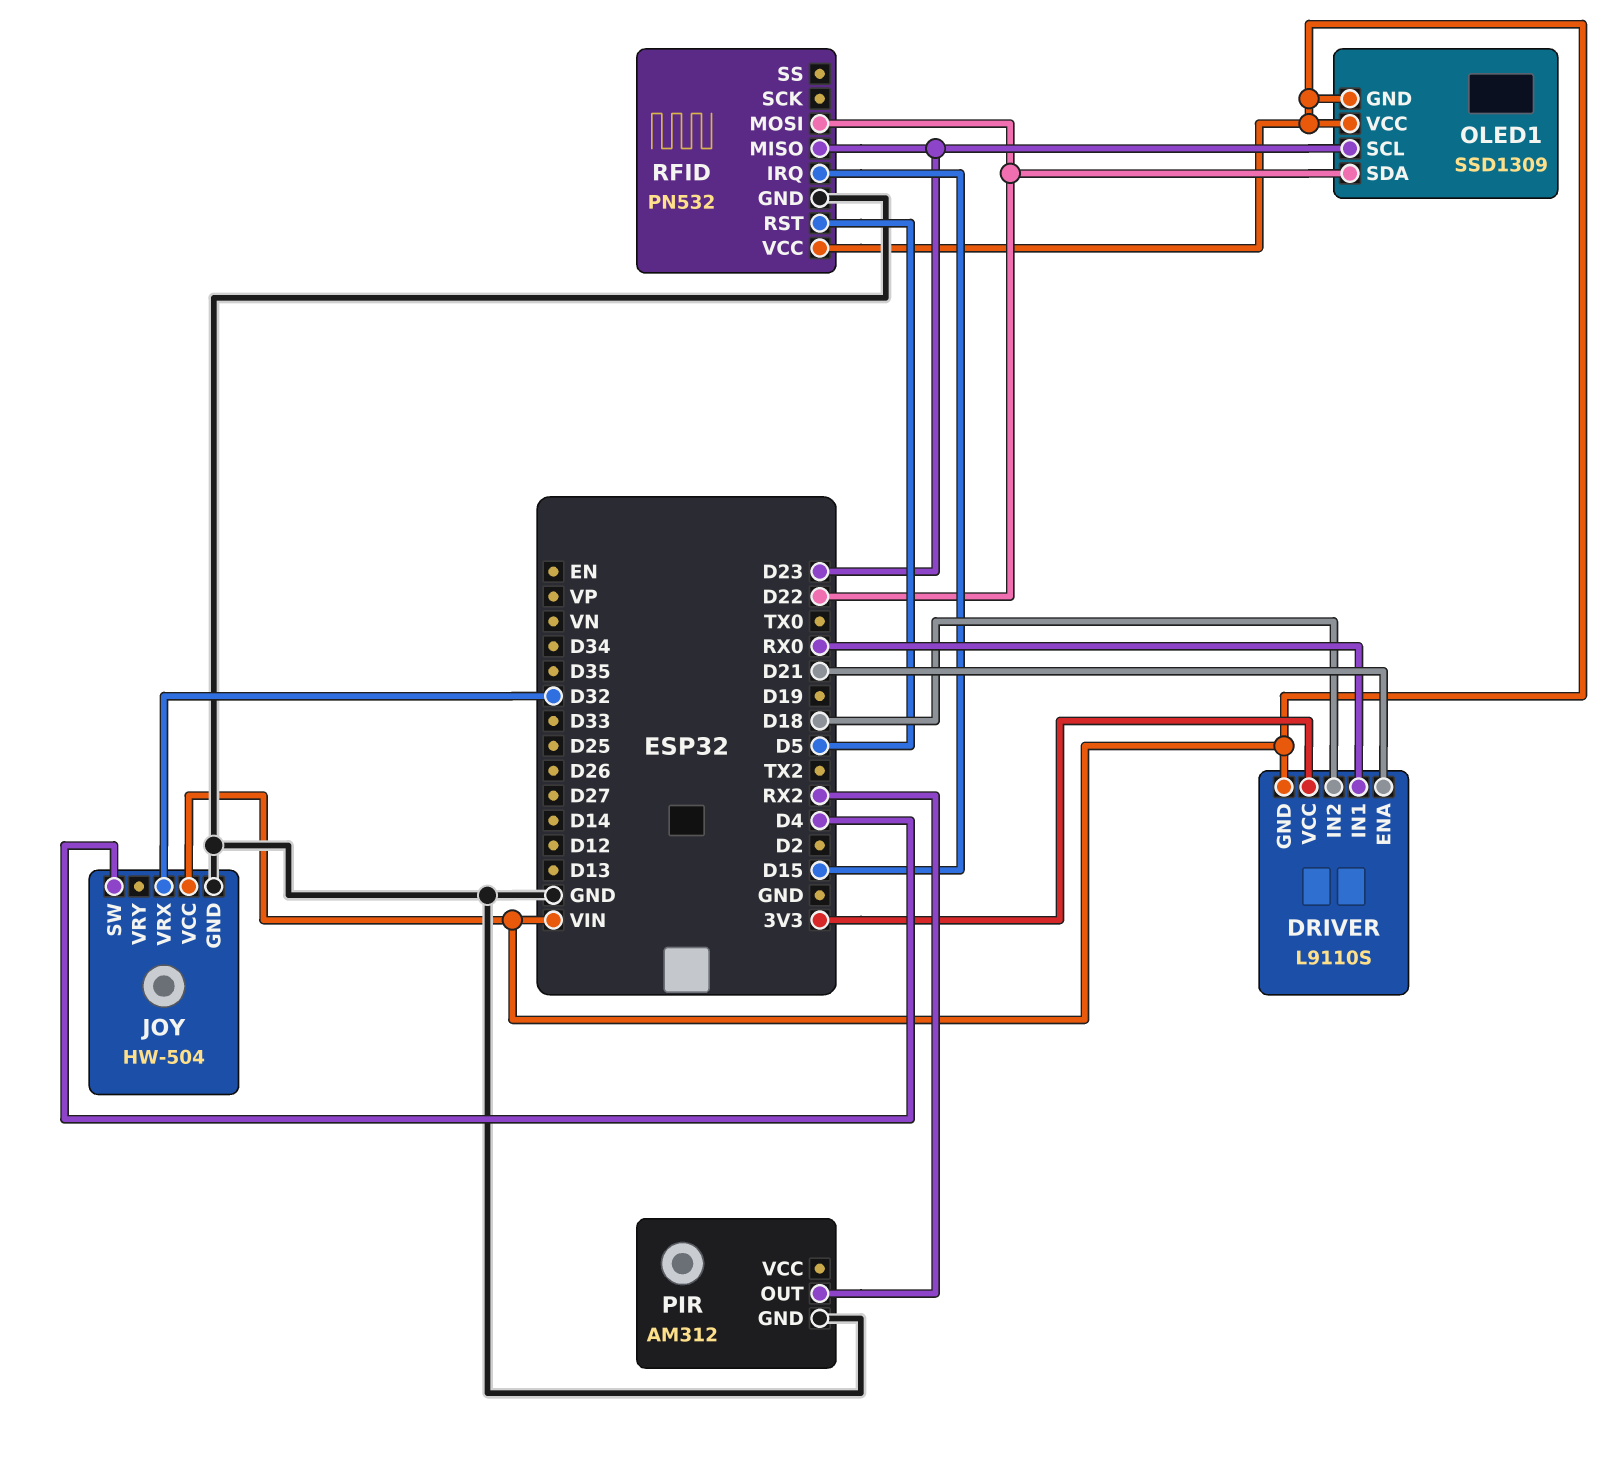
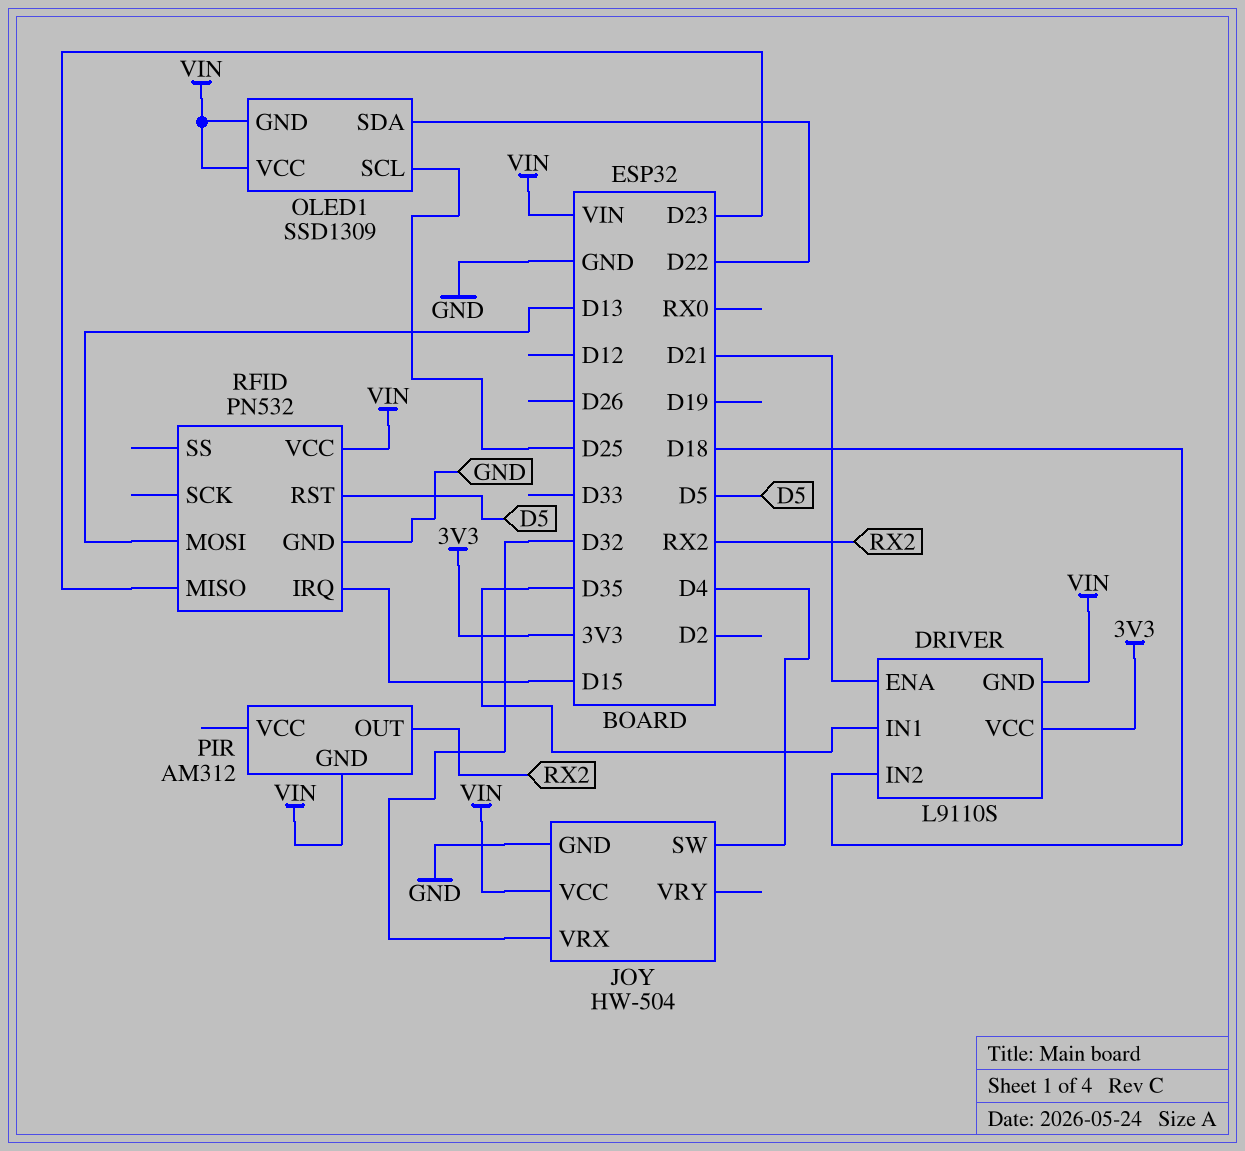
DRIVER pin IN1: RX0 -> D35
OLED1 pin SCL: D23 -> D25
PIR pin GND: GND -> VIN
RFID pin MOSI: D22 -> D13

